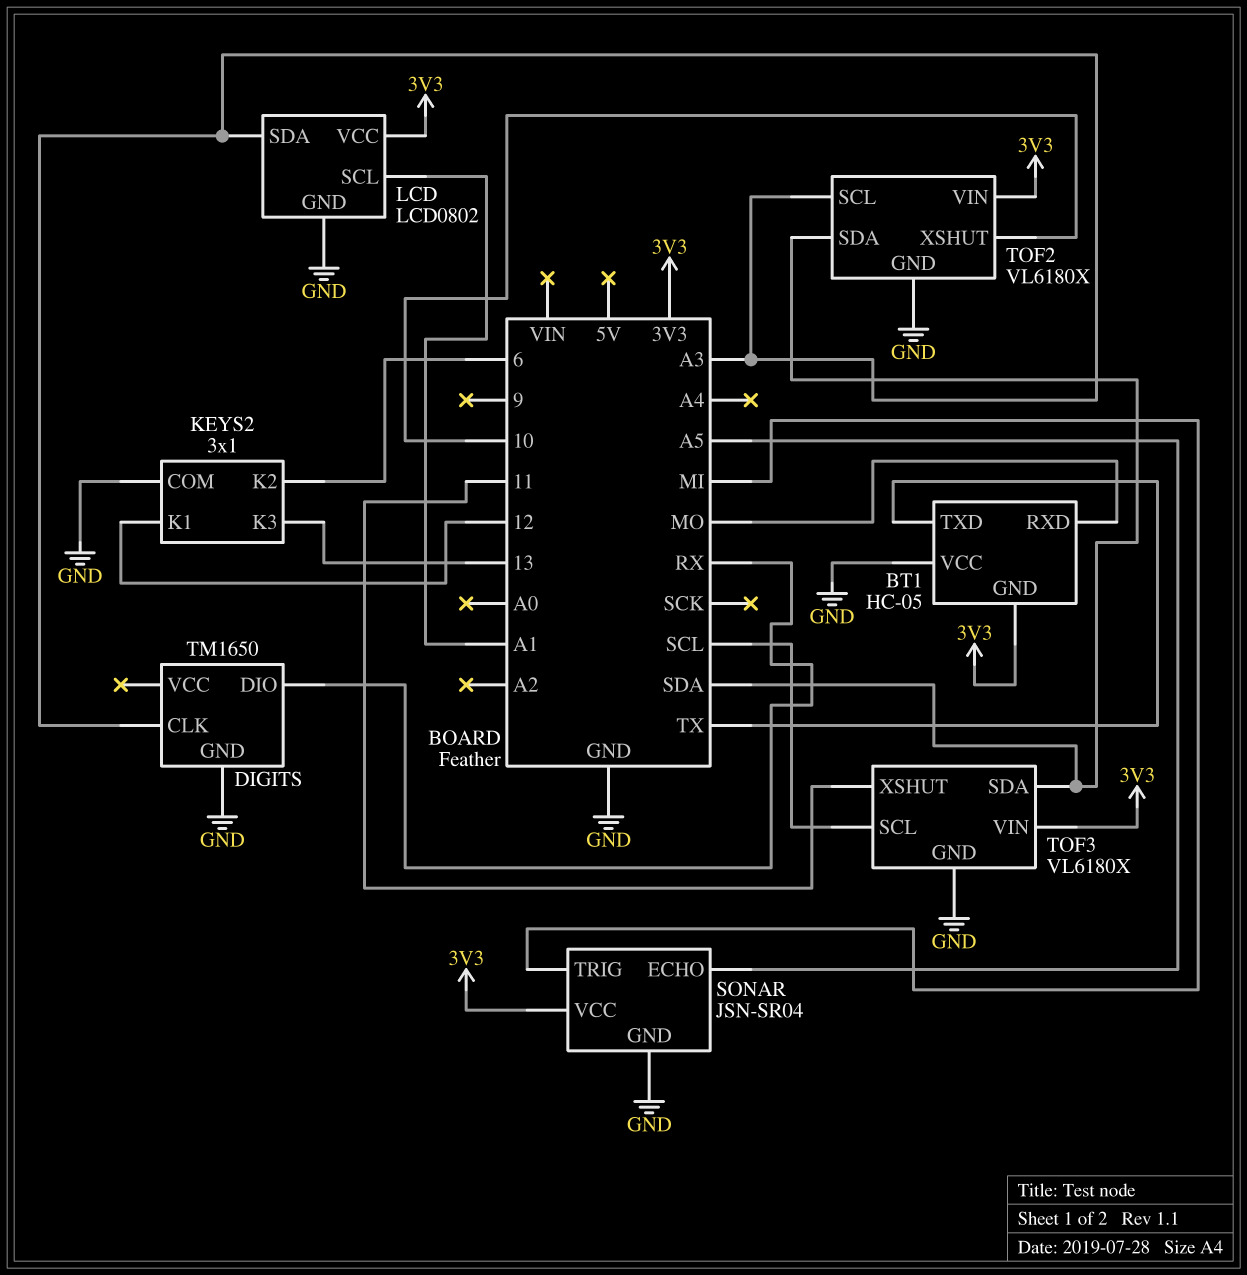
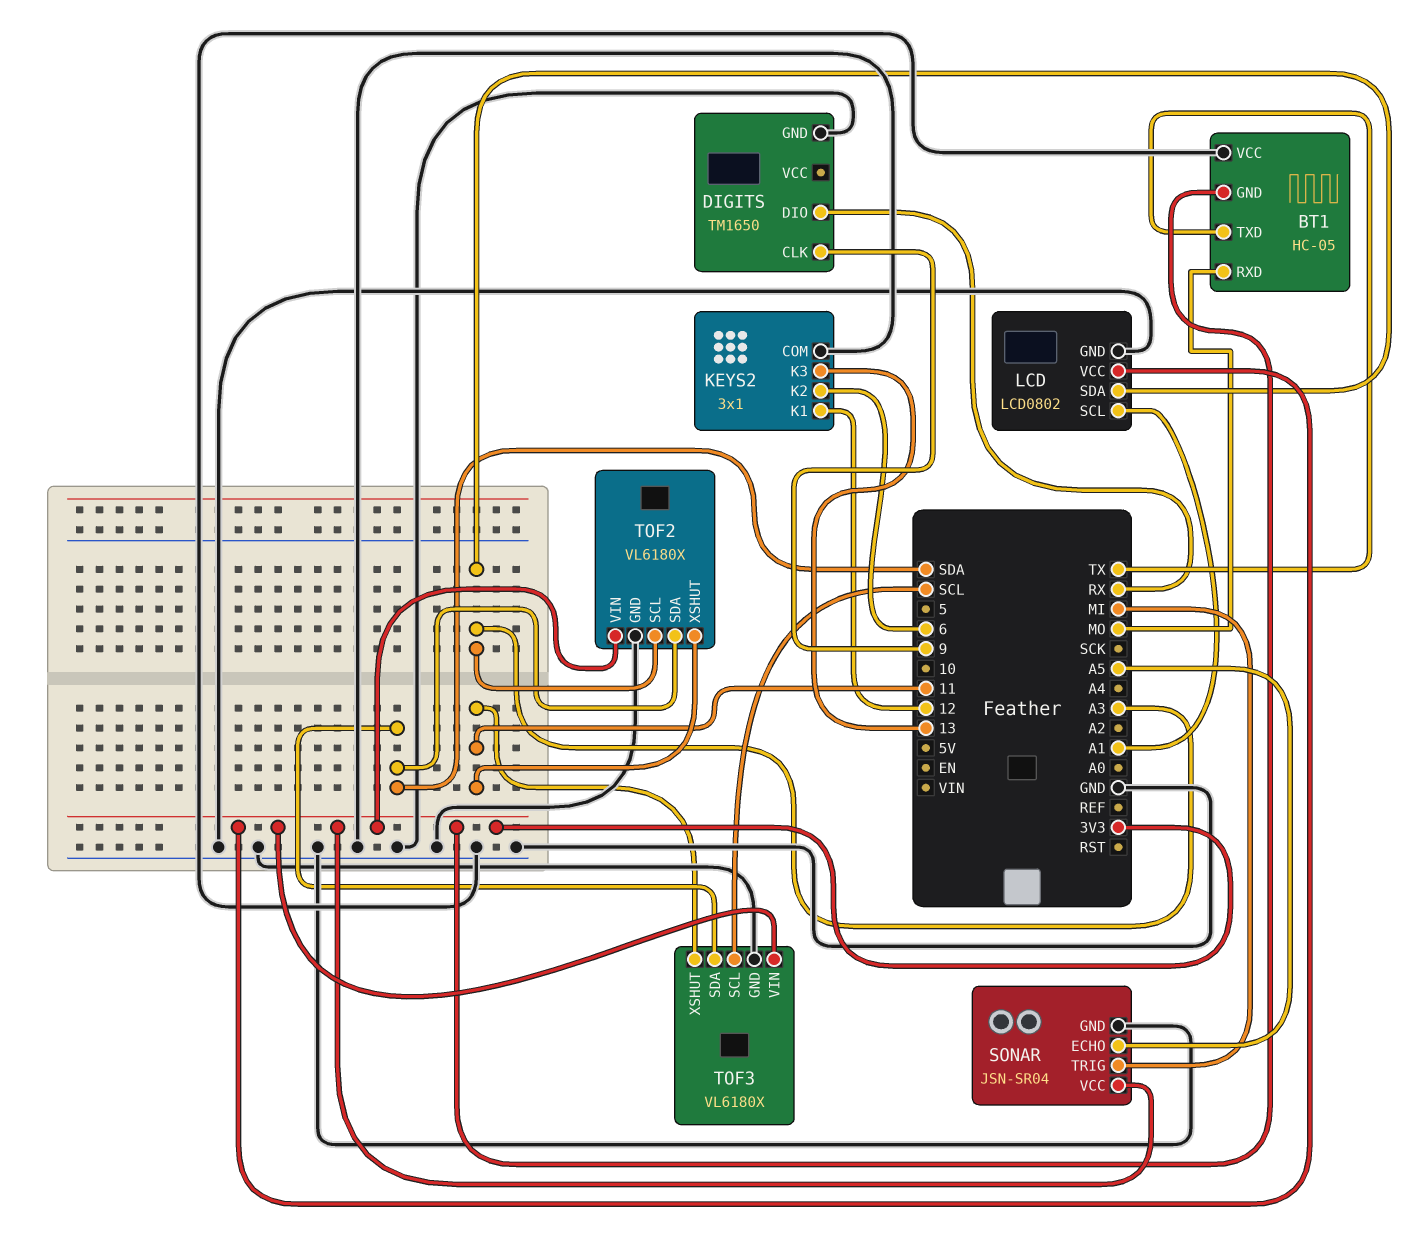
DIGITS pin CLK: A3 -> 9
TOF2 pin XSHUT: 10 -> 11

